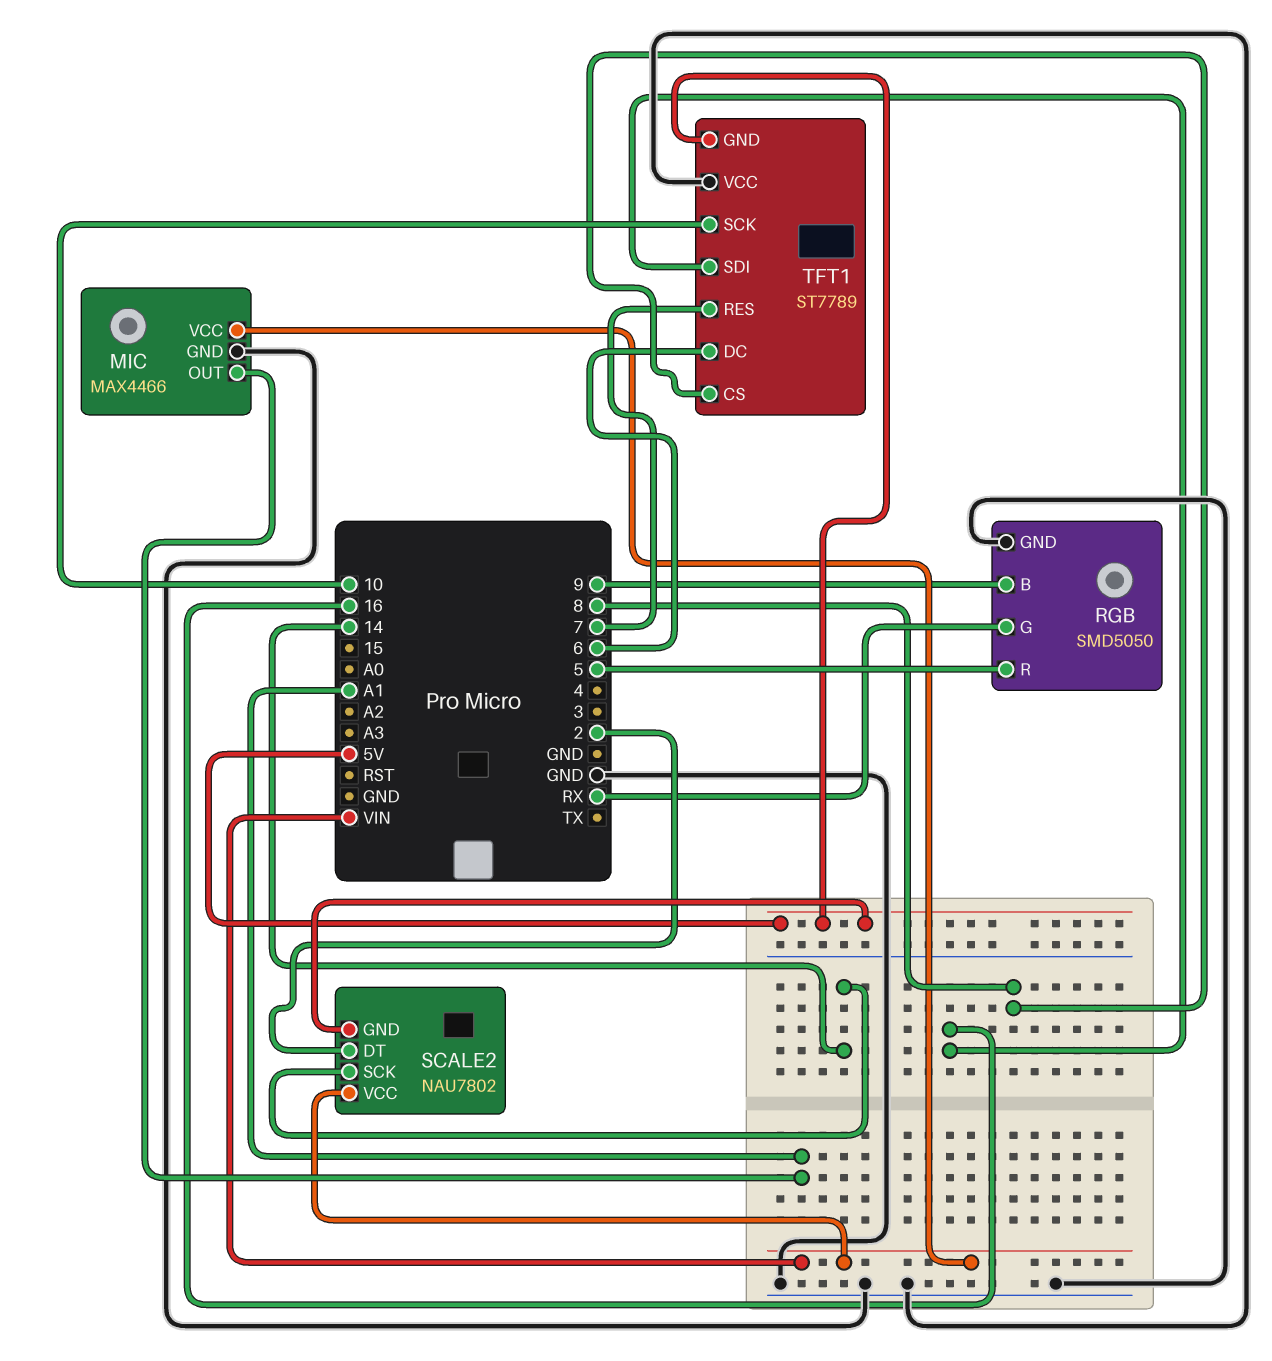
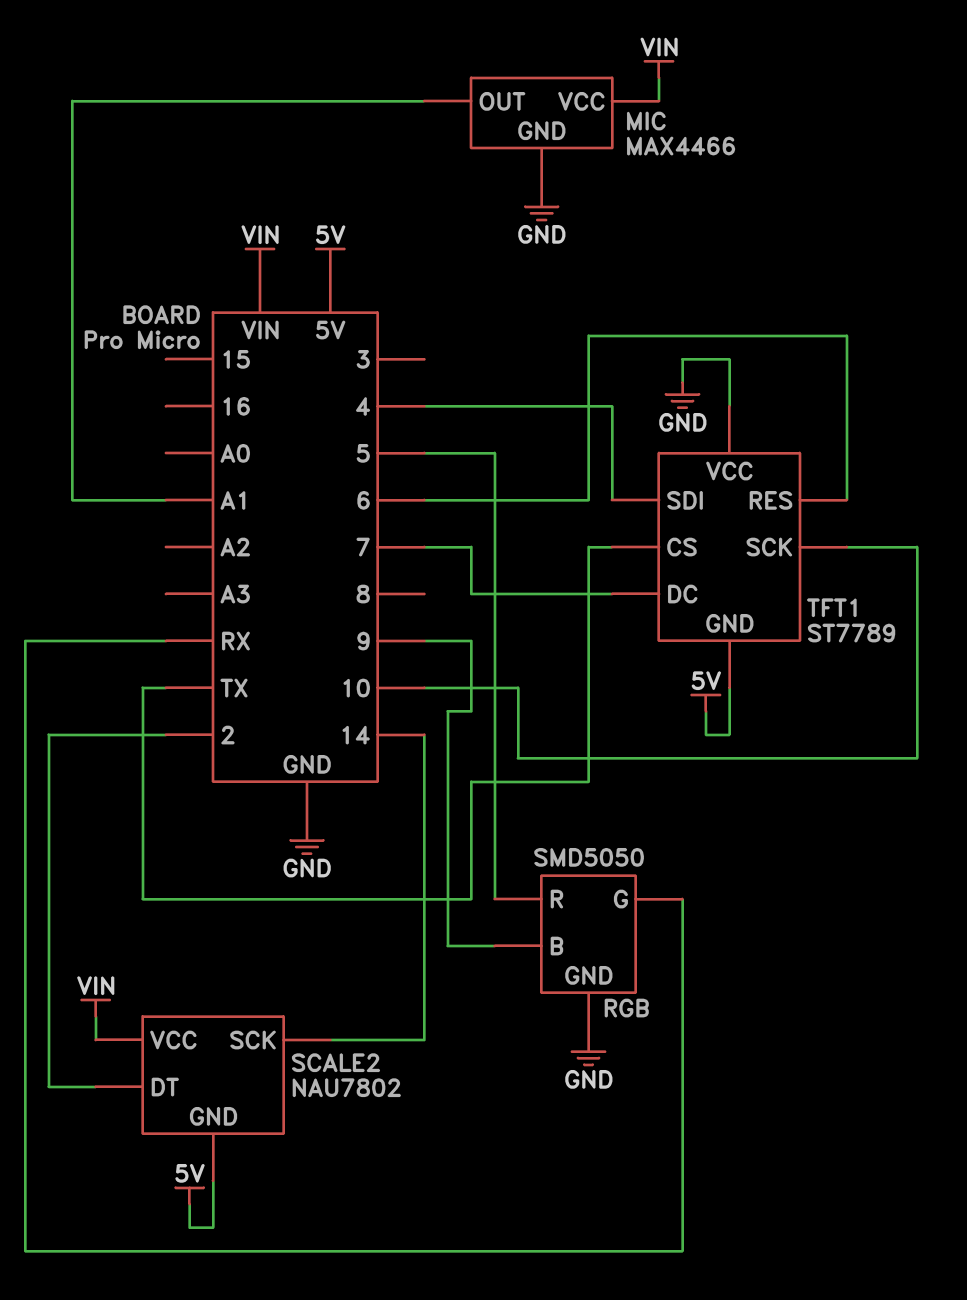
TFT1 pin CS: 8 -> TX
TFT1 pin DC: 6 -> 7
TFT1 pin RES: 7 -> 6
TFT1 pin SDI: 16 -> 4

